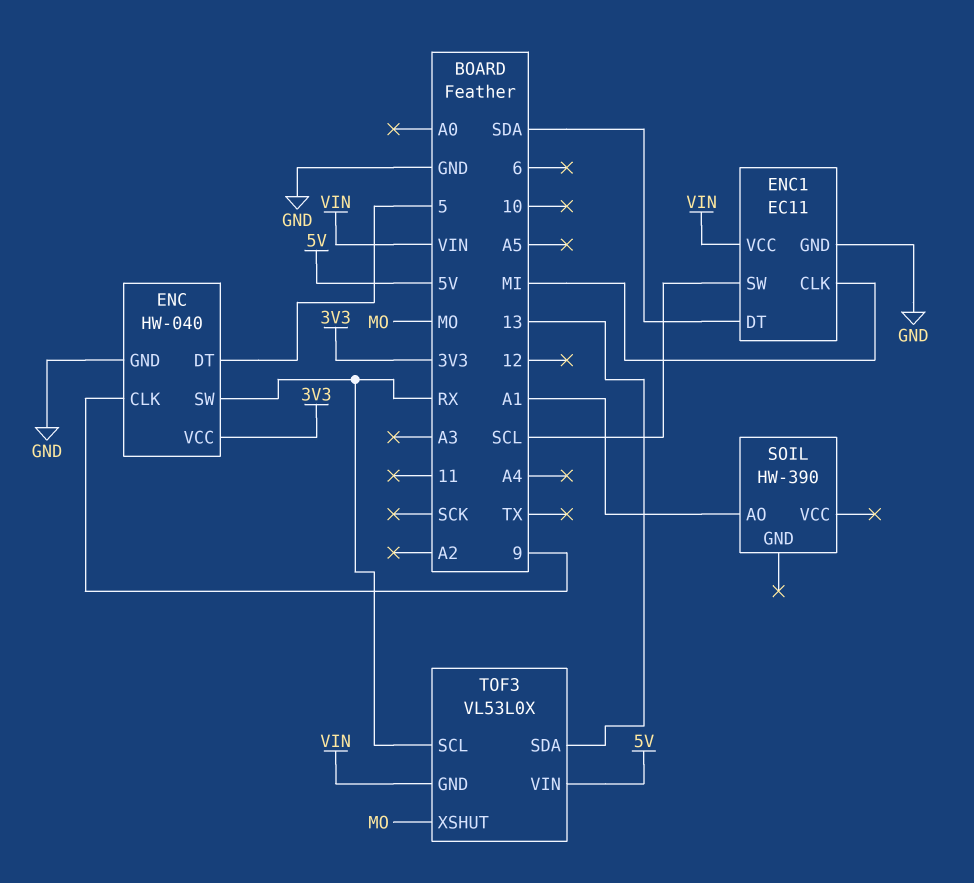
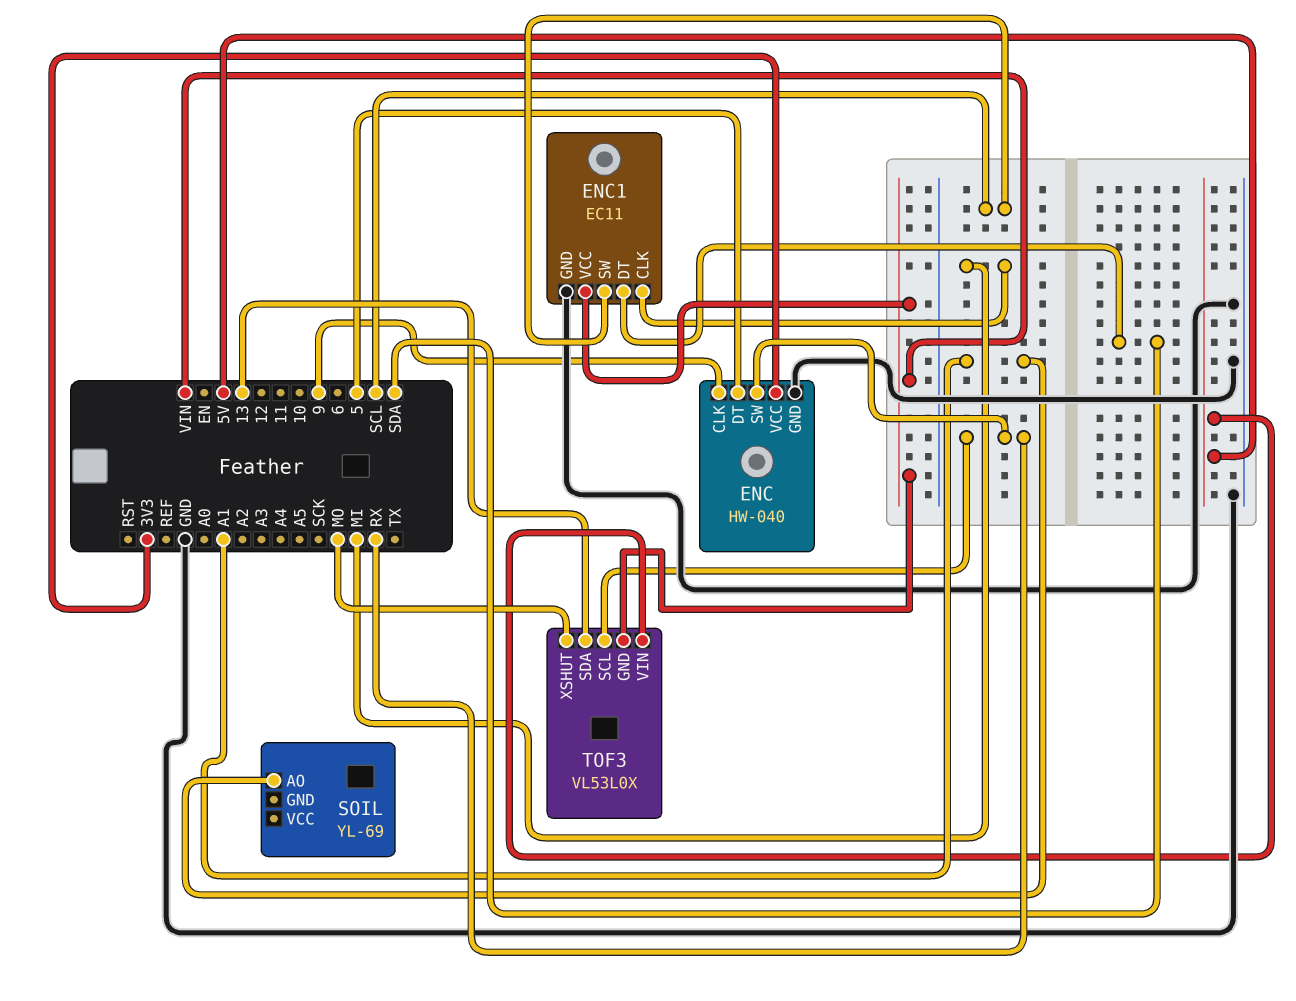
SOIL: HW-390 -> YL-69

